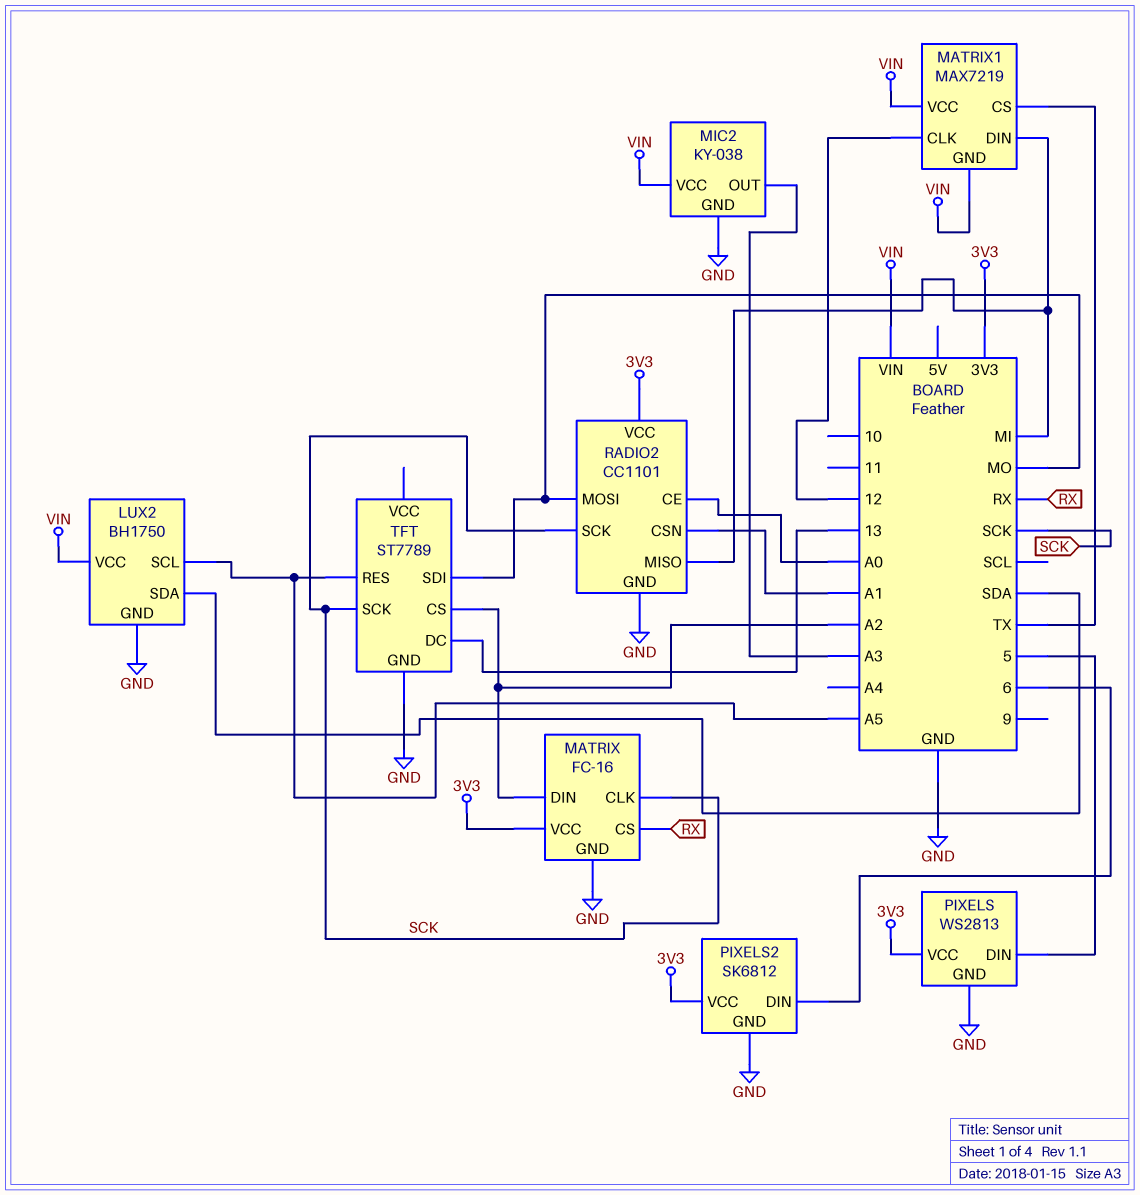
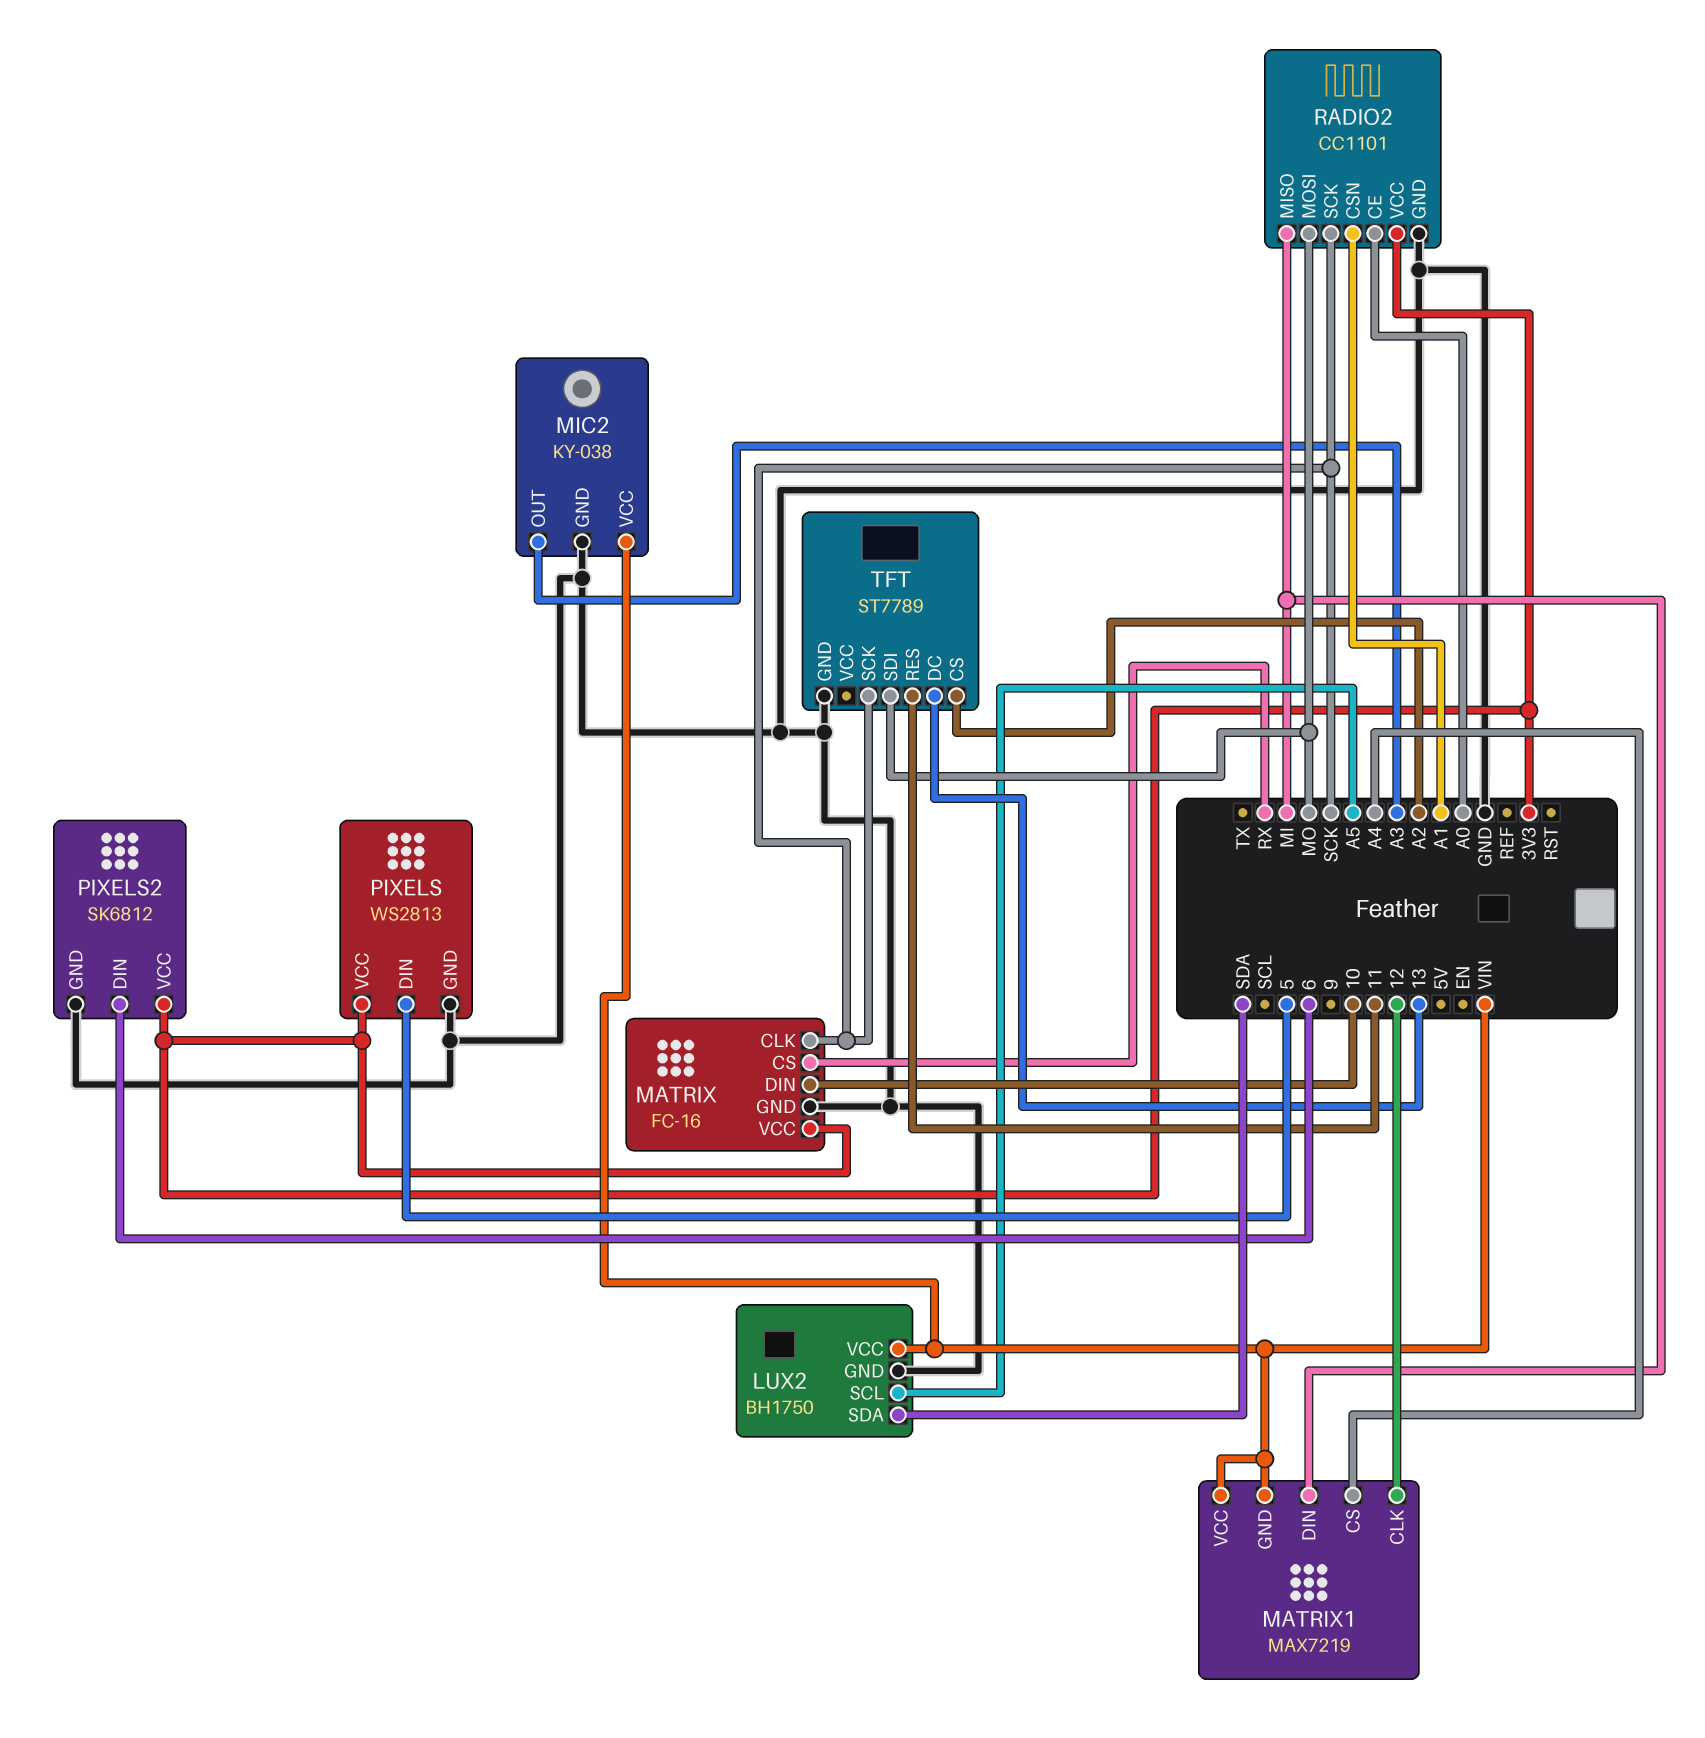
MATRIX pin DIN: A2 -> 10
MATRIX1 pin CS: TX -> A4
TFT pin RES: A5 -> 11

